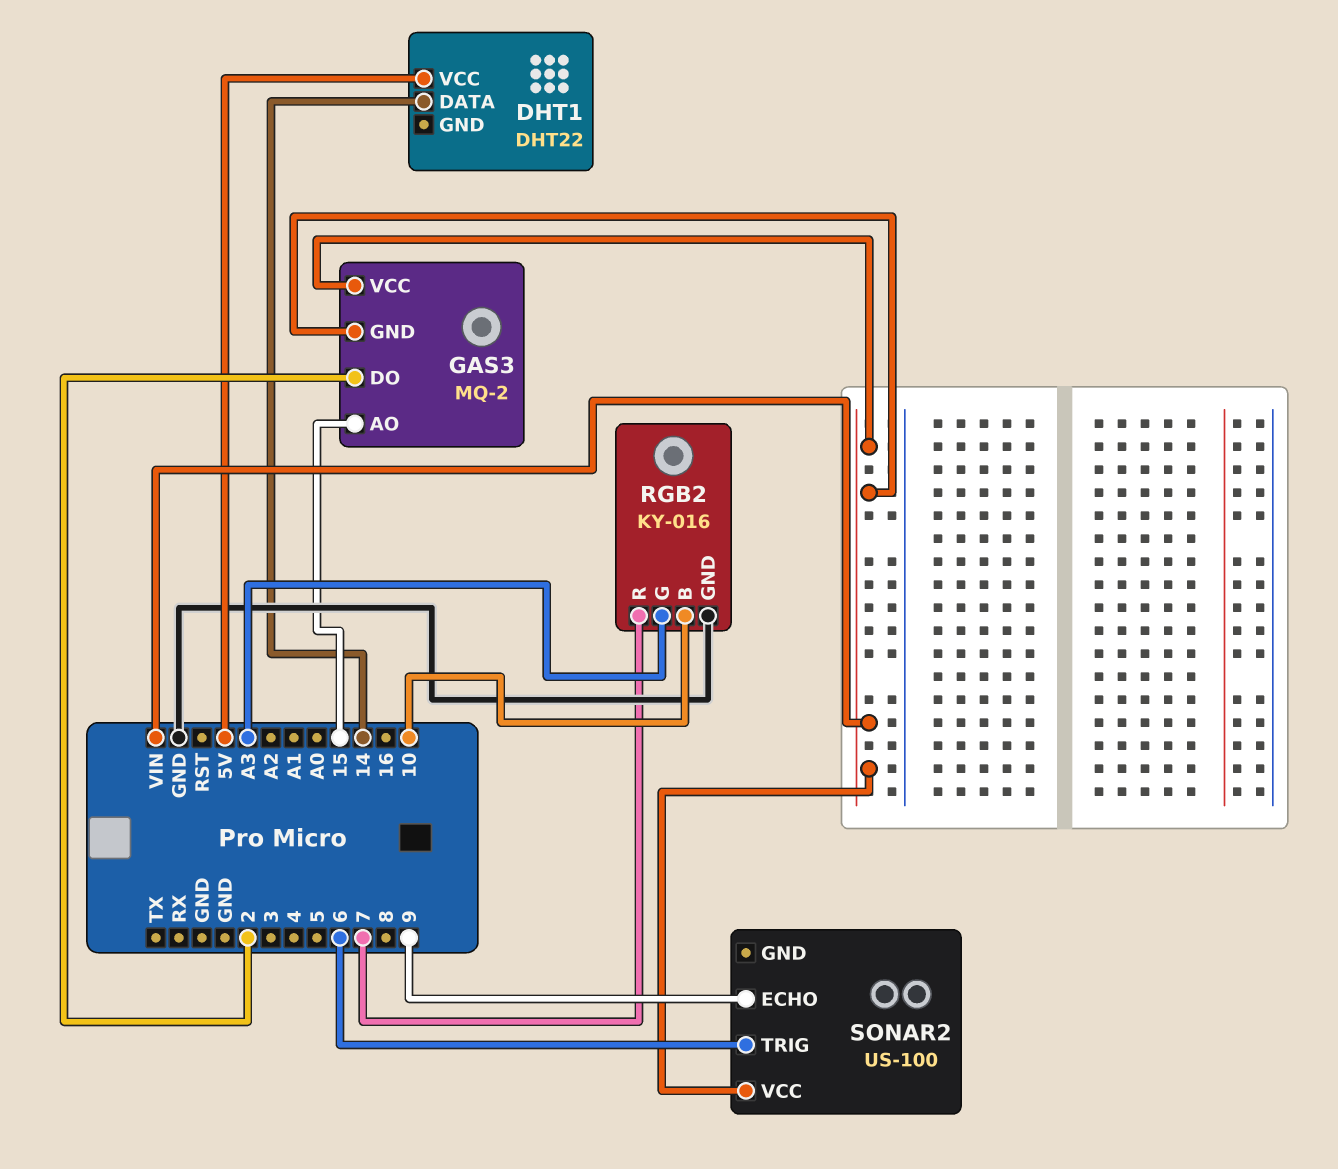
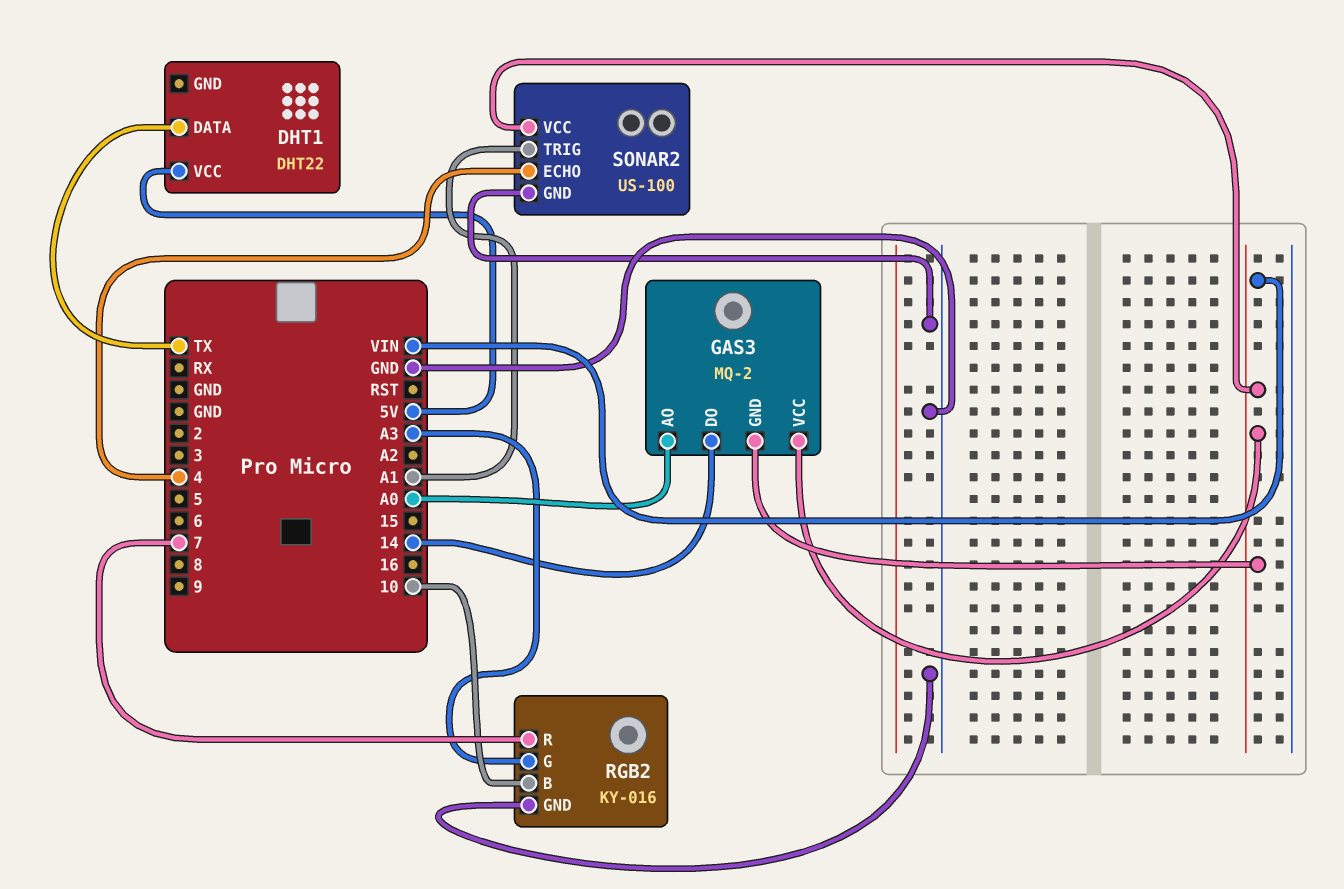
DHT1 pin DATA: 14 -> TX
GAS3 pin AO: 15 -> A0
GAS3 pin DO: 2 -> 14
SONAR2 pin ECHO: 9 -> 4
SONAR2 pin GND: none -> GND
SONAR2 pin TRIG: 6 -> A1

